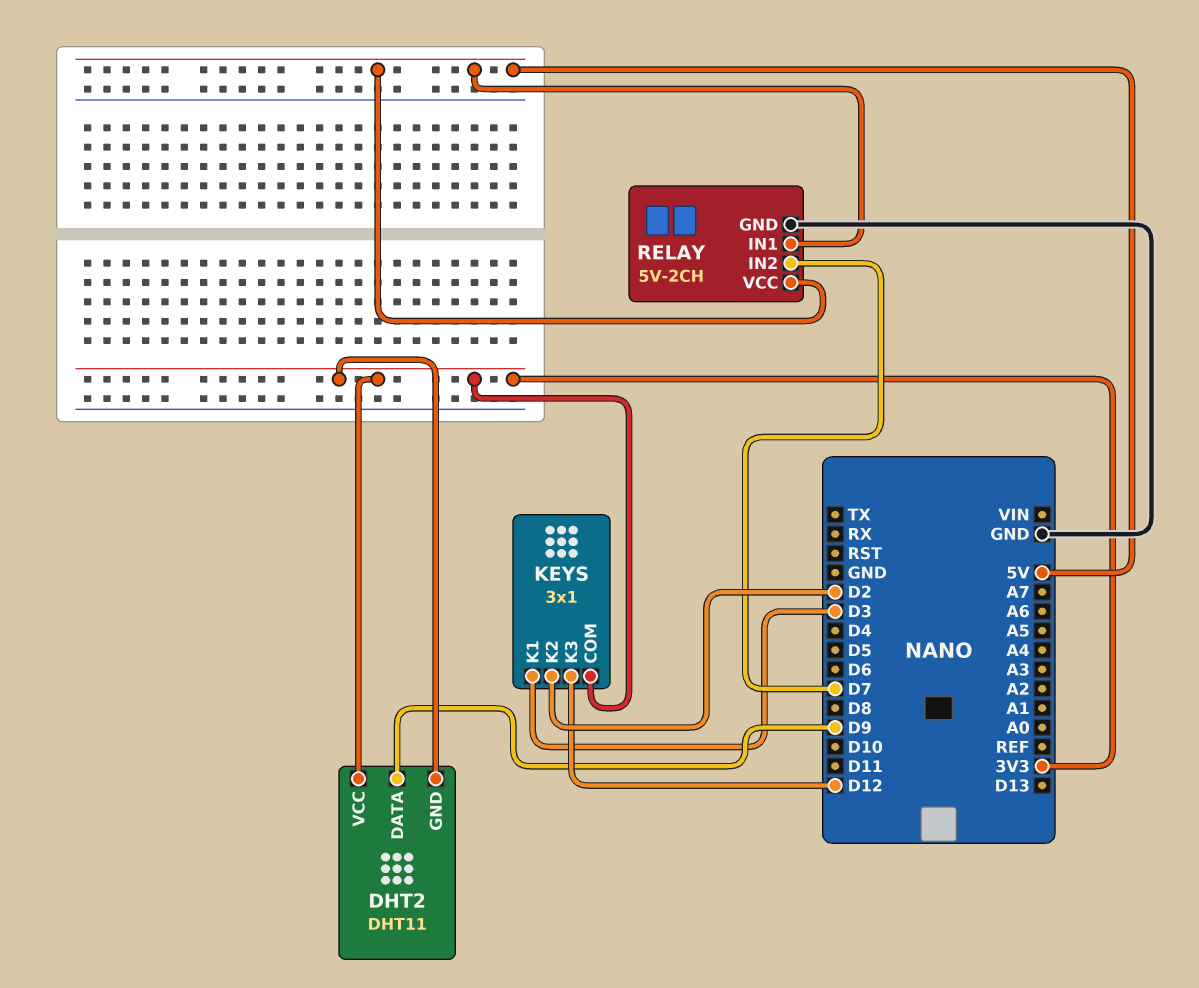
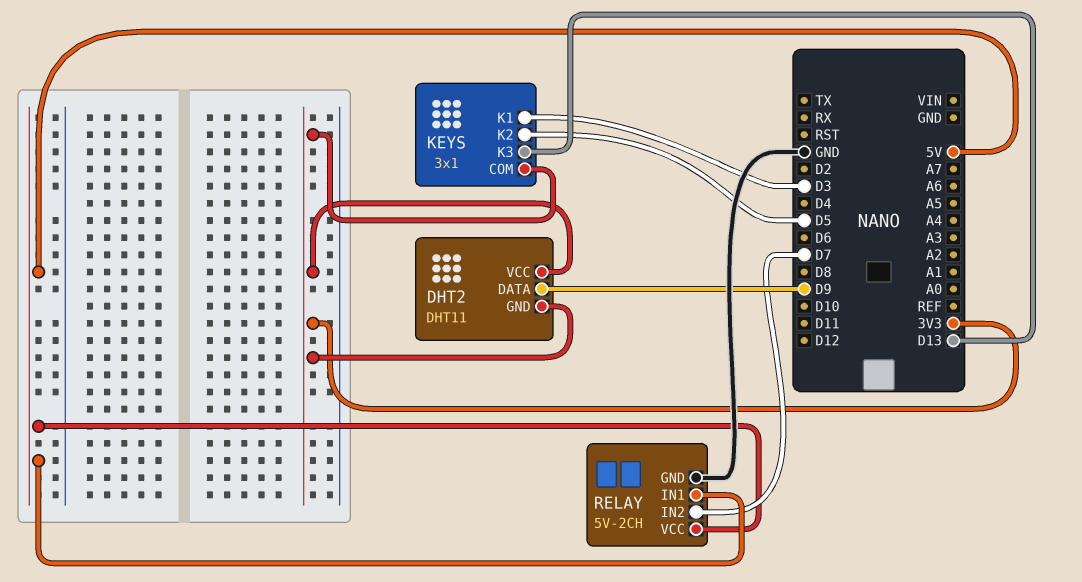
KEYS pin K2: D2 -> D5
KEYS pin K3: D12 -> D13

